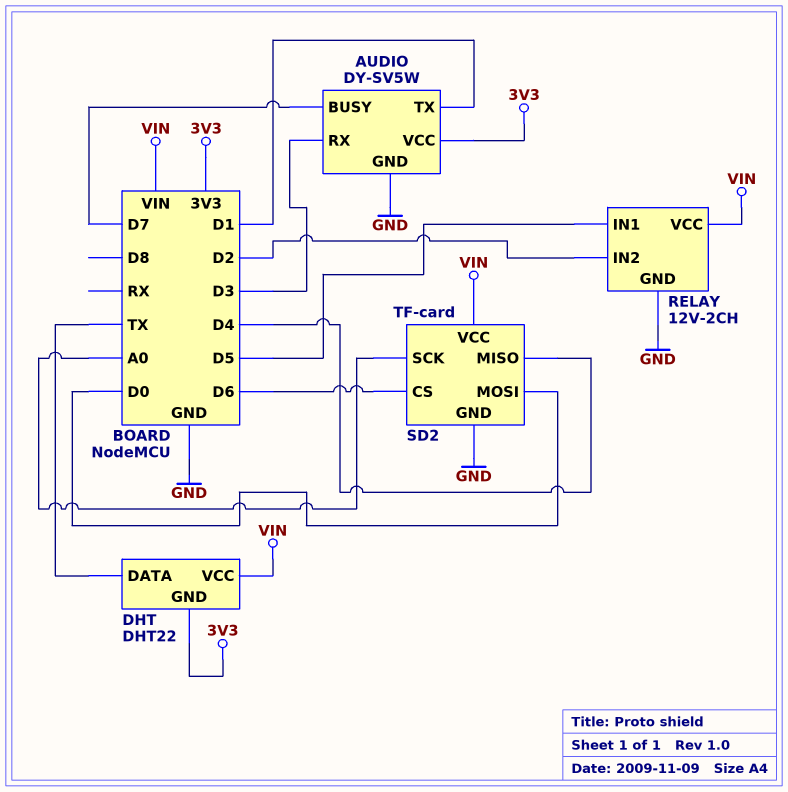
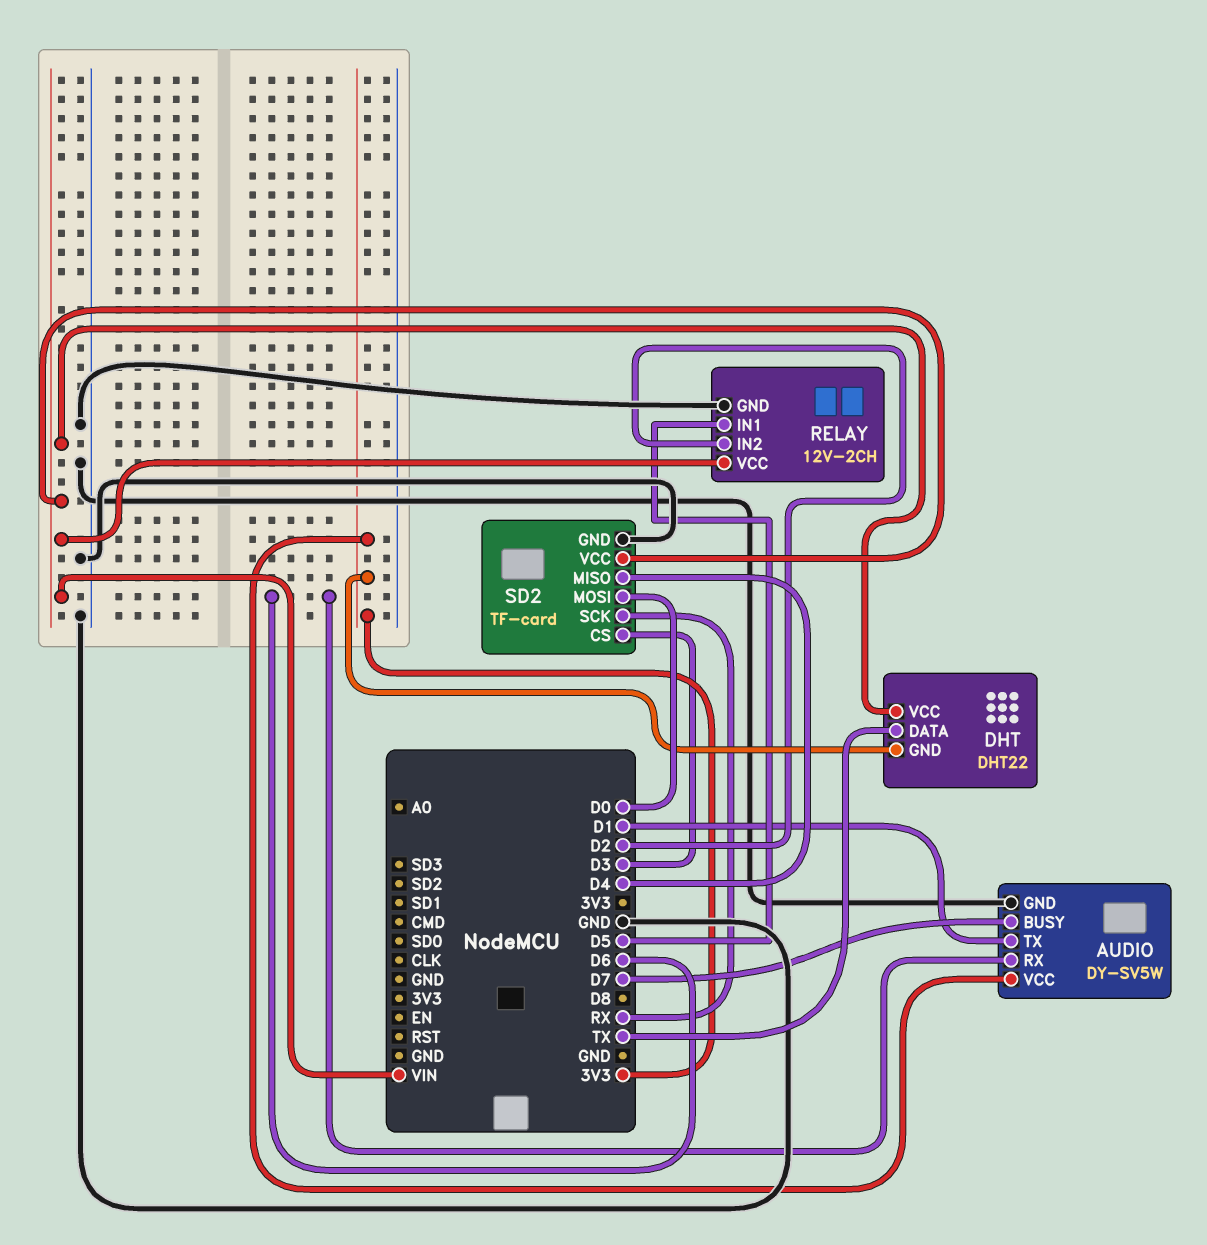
AUDIO pin RX: D3 -> D6
SD2 pin CS: D6 -> D3
SD2 pin SCK: A0 -> RX

